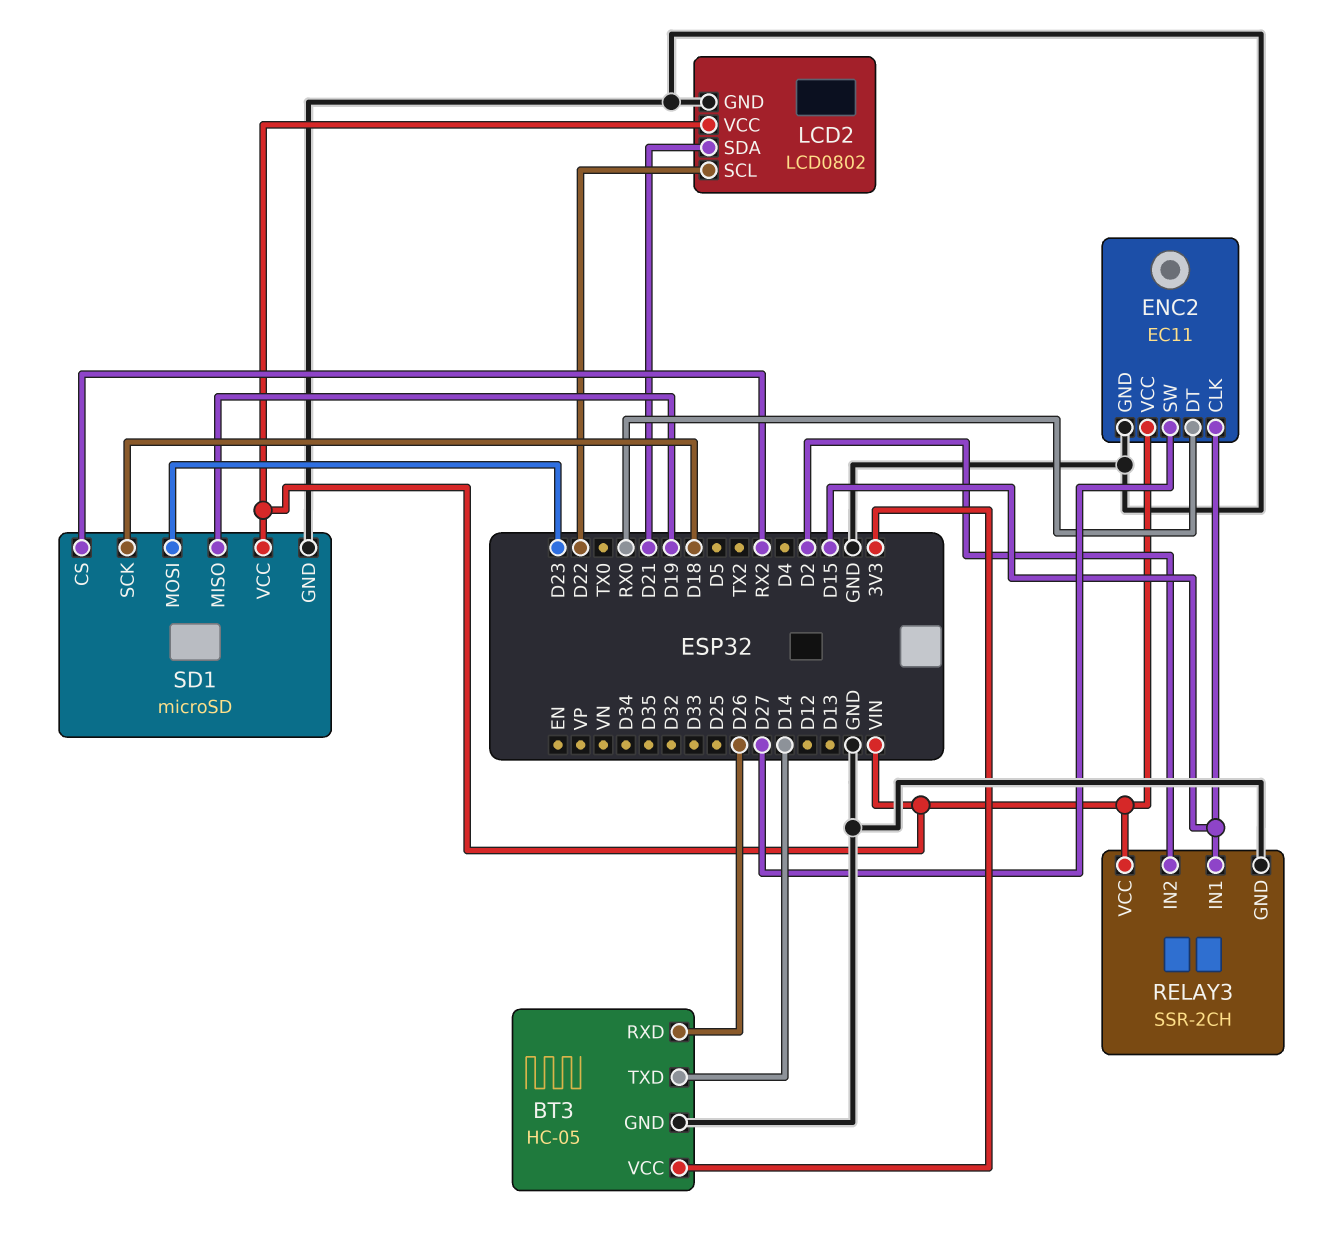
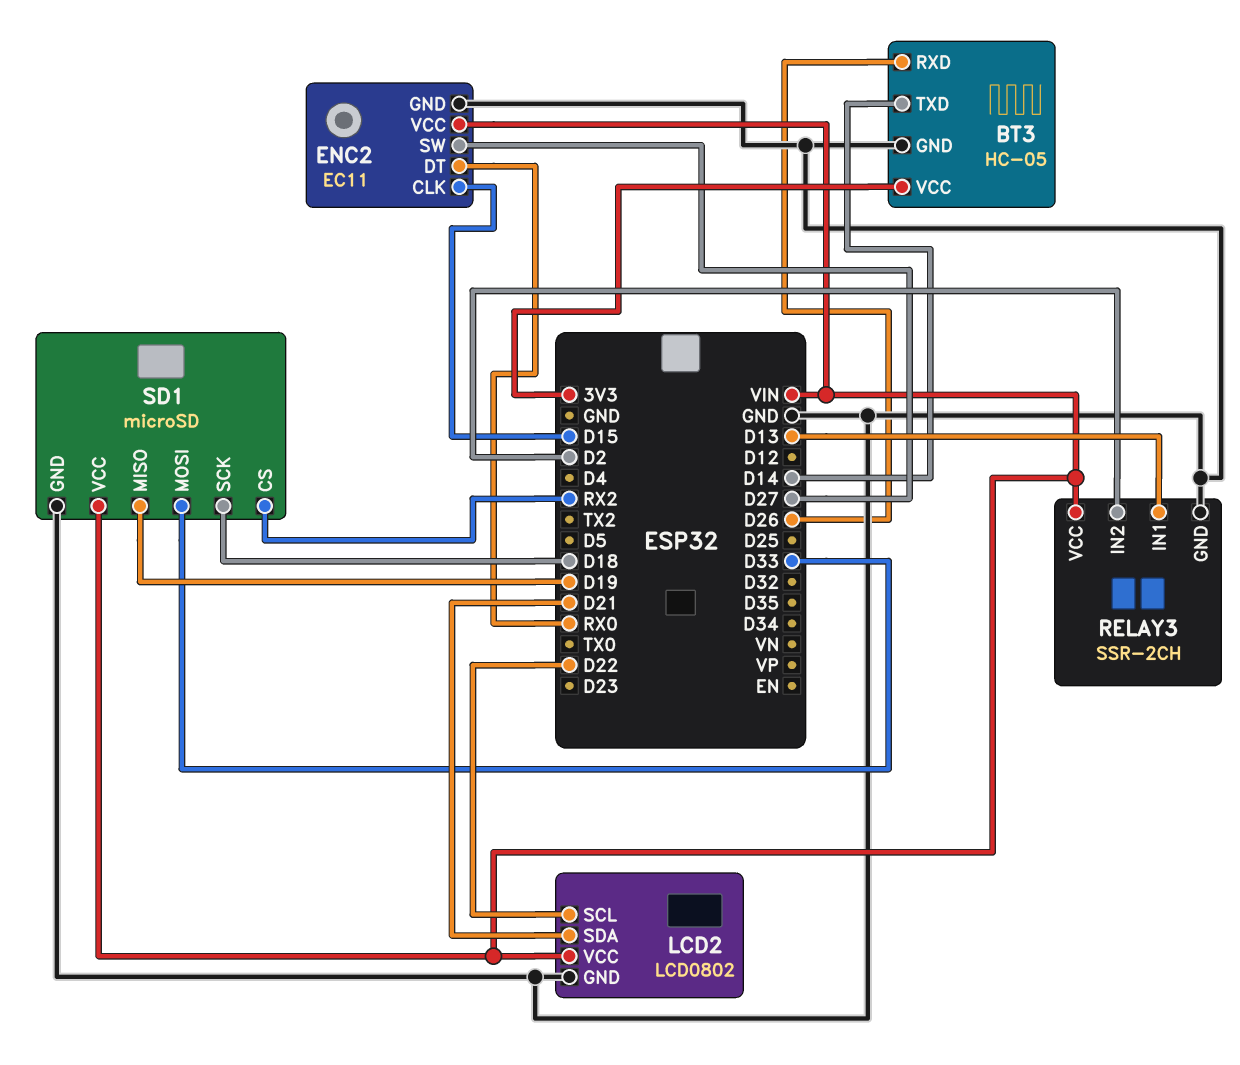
RELAY3 pin IN1: D15 -> D13
SD1 pin MOSI: D23 -> D33

